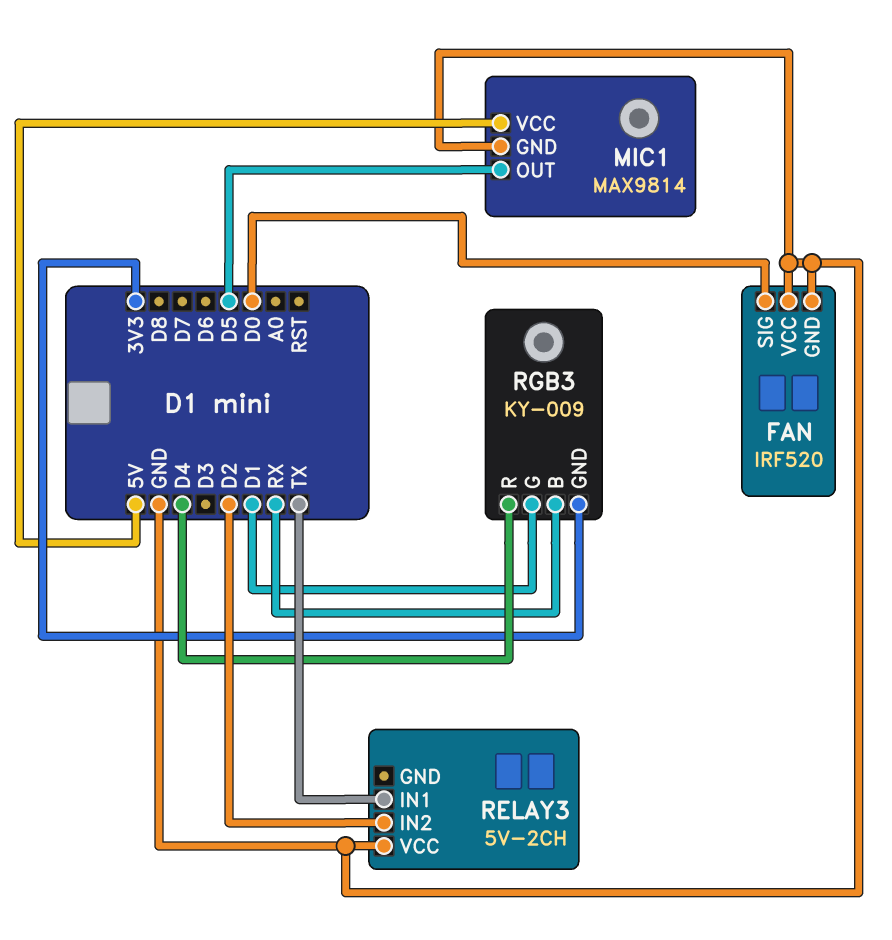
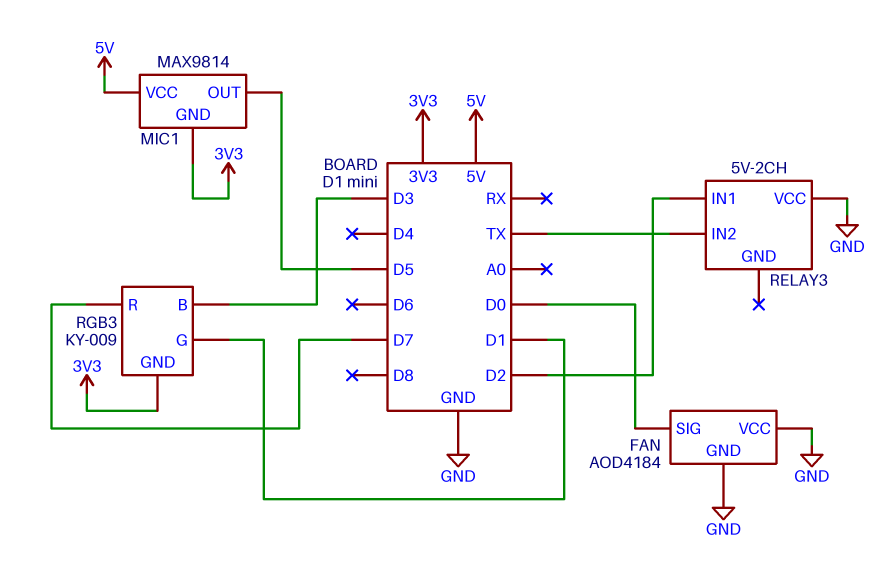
FAN: IRF520 -> AOD4184
MIC1 pin GND: GND -> 3V3
RELAY3 pin IN1: TX -> D2
RELAY3 pin IN2: D2 -> TX
RGB3 pin B: RX -> D3
RGB3 pin R: D4 -> D7

